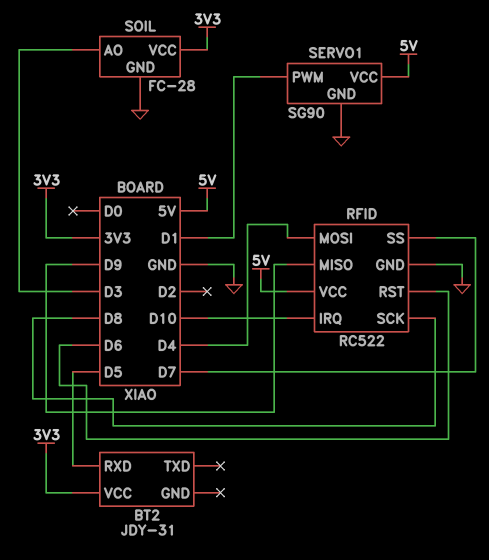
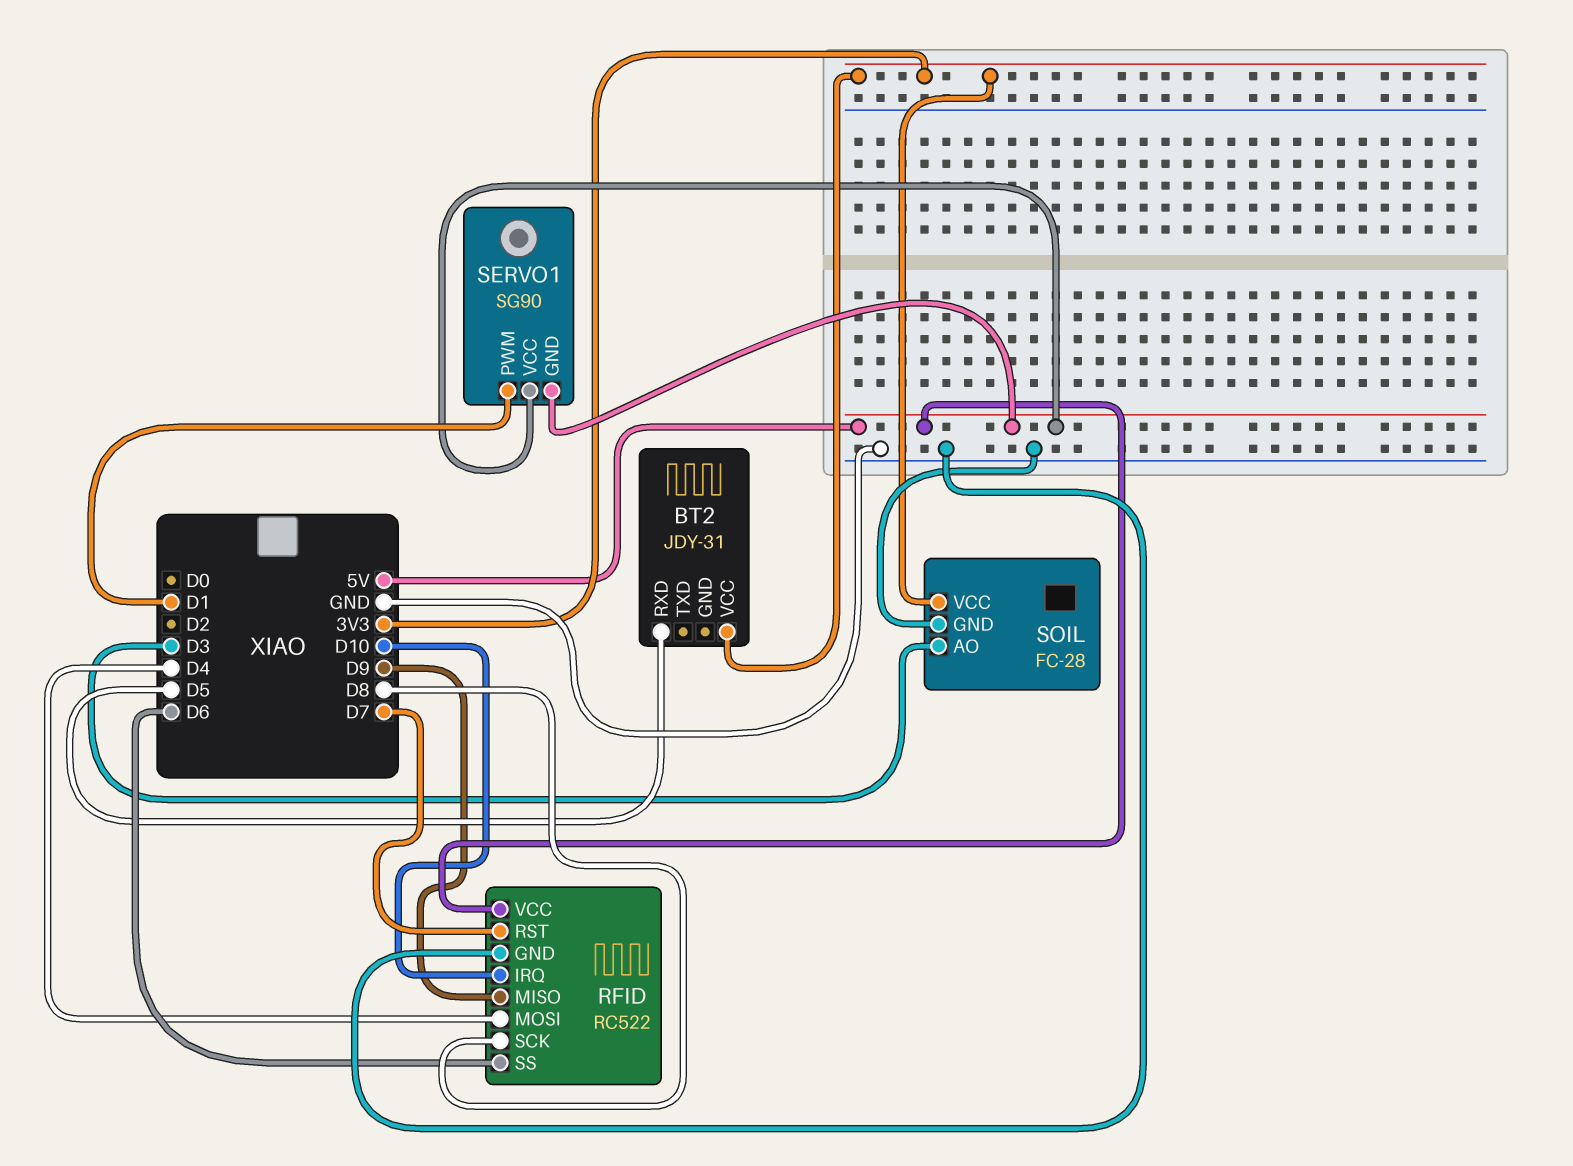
RFID pin RST: D6 -> D7
RFID pin SS: D7 -> D6
SERVO1 pin GND: GND -> 5V

